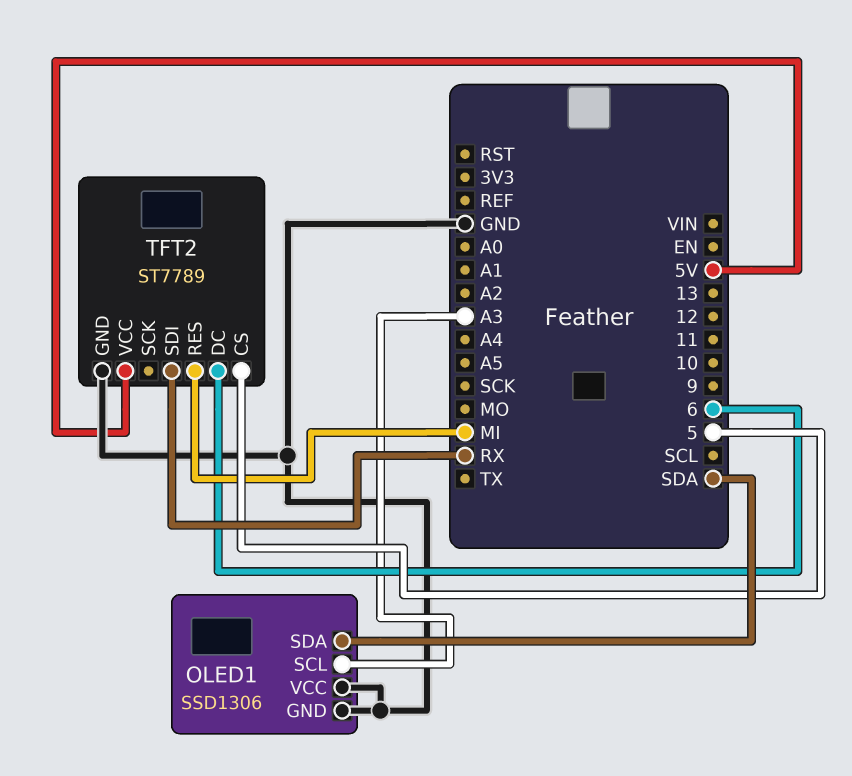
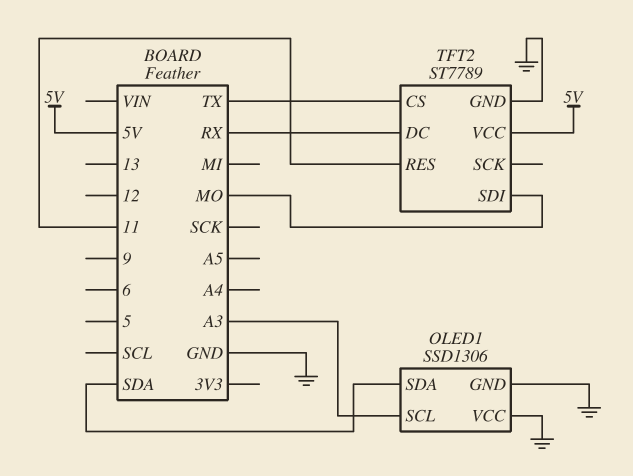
TFT2 pin CS: 5 -> TX
TFT2 pin DC: 6 -> RX
TFT2 pin RES: MI -> 11
TFT2 pin SDI: RX -> MO

